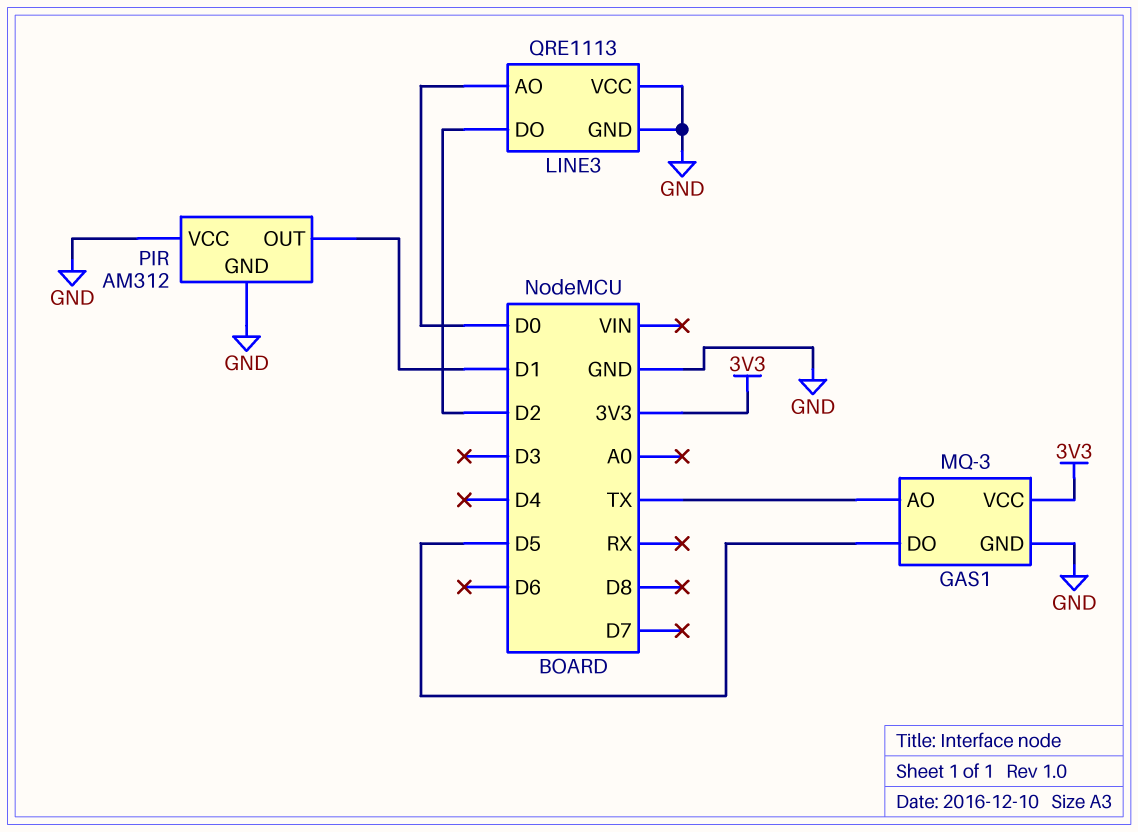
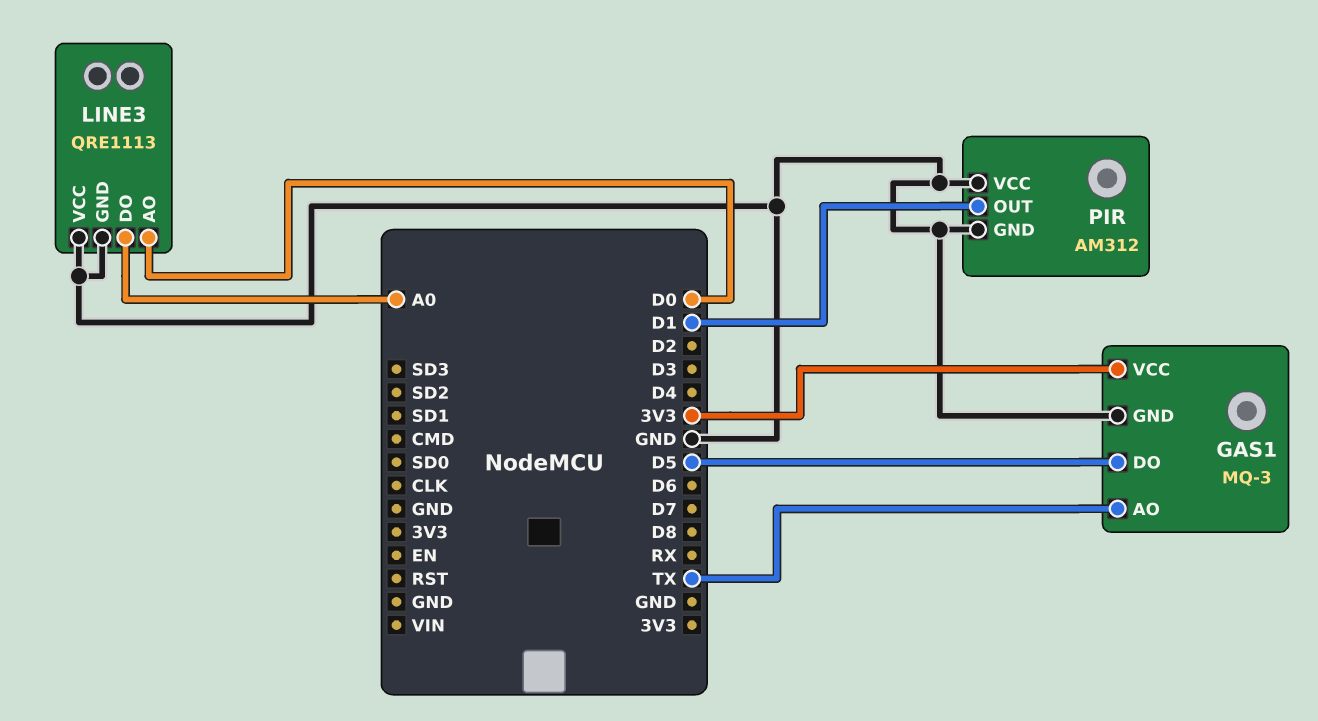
LINE3 pin DO: D2 -> A0

